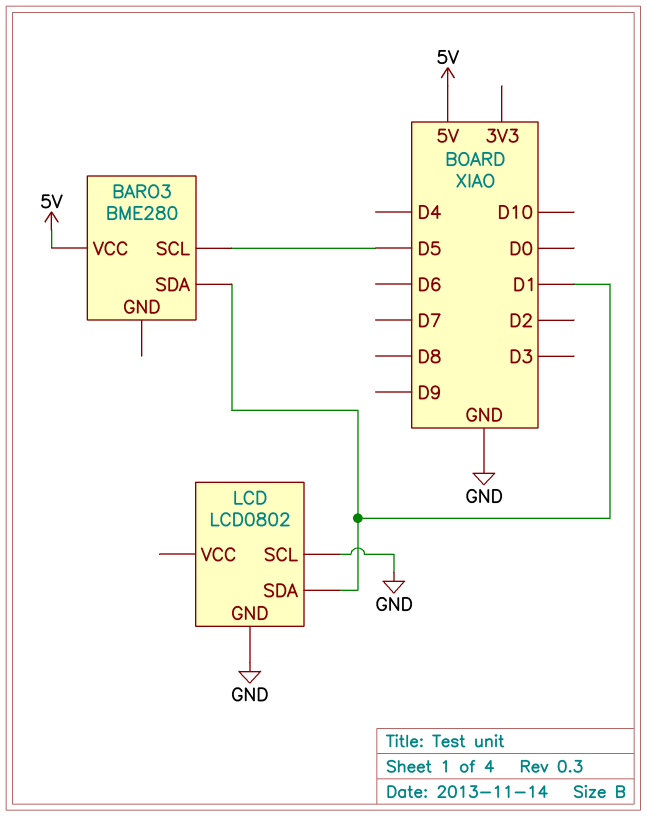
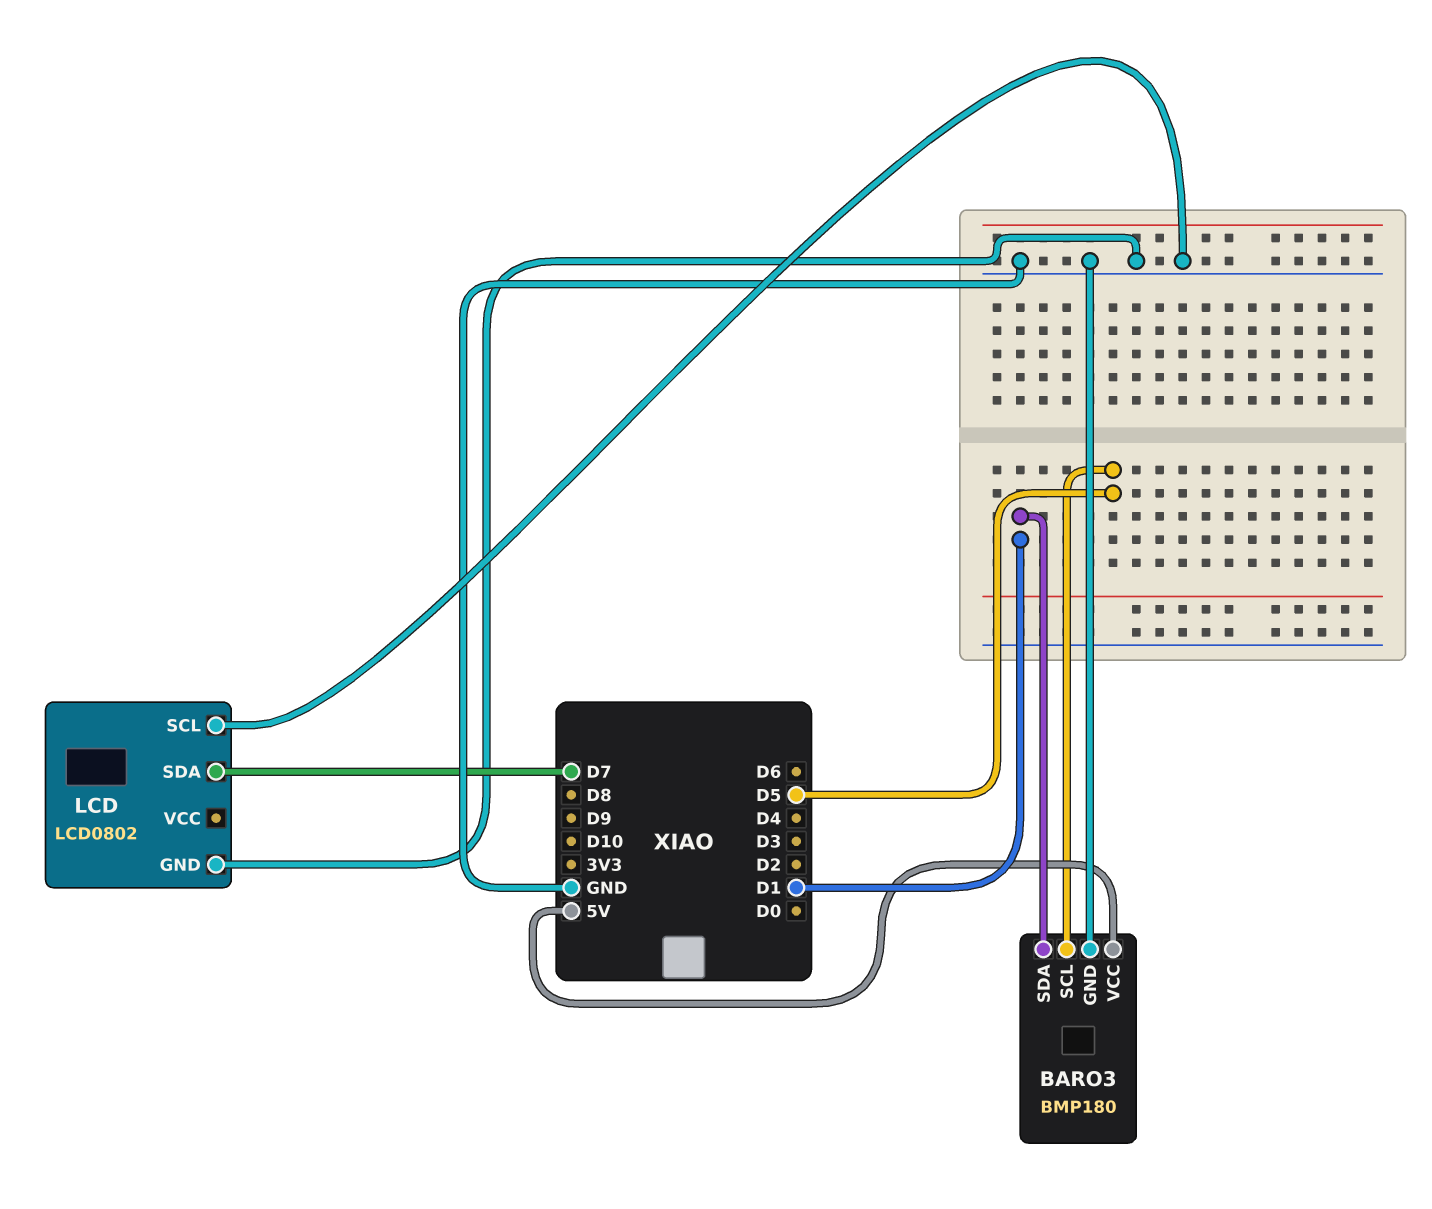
BARO3: BME280 -> BMP180
BARO3 pin GND: none -> GND
LCD pin SDA: D1 -> D7

